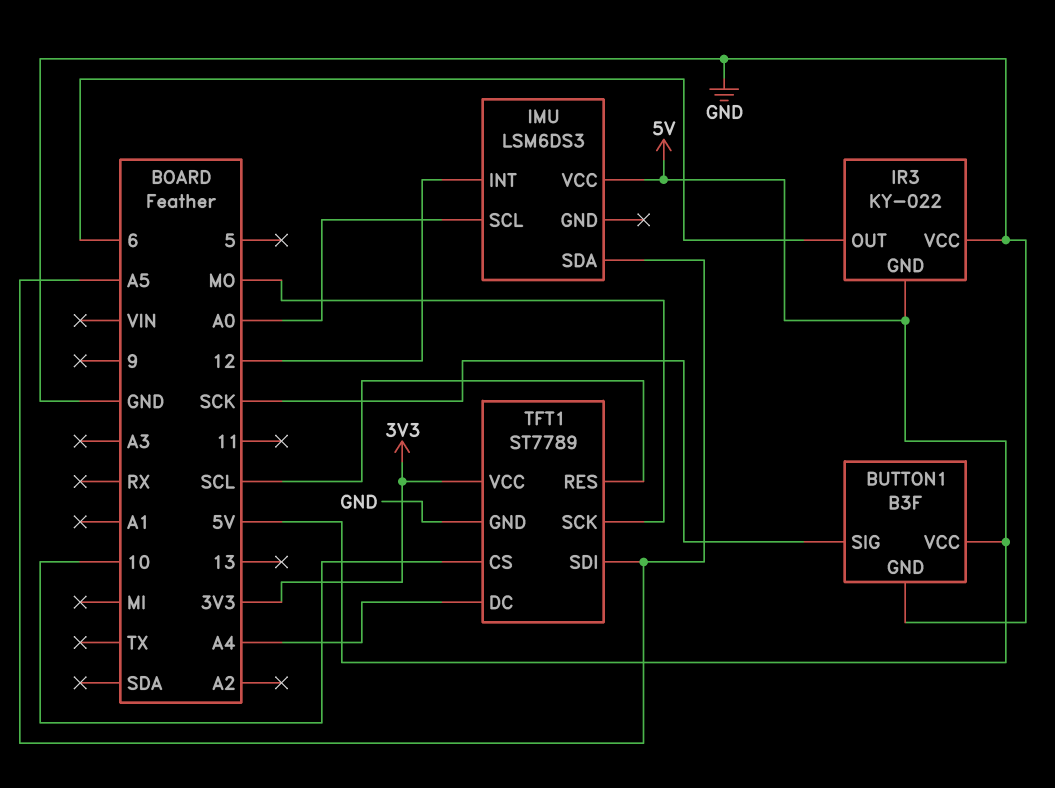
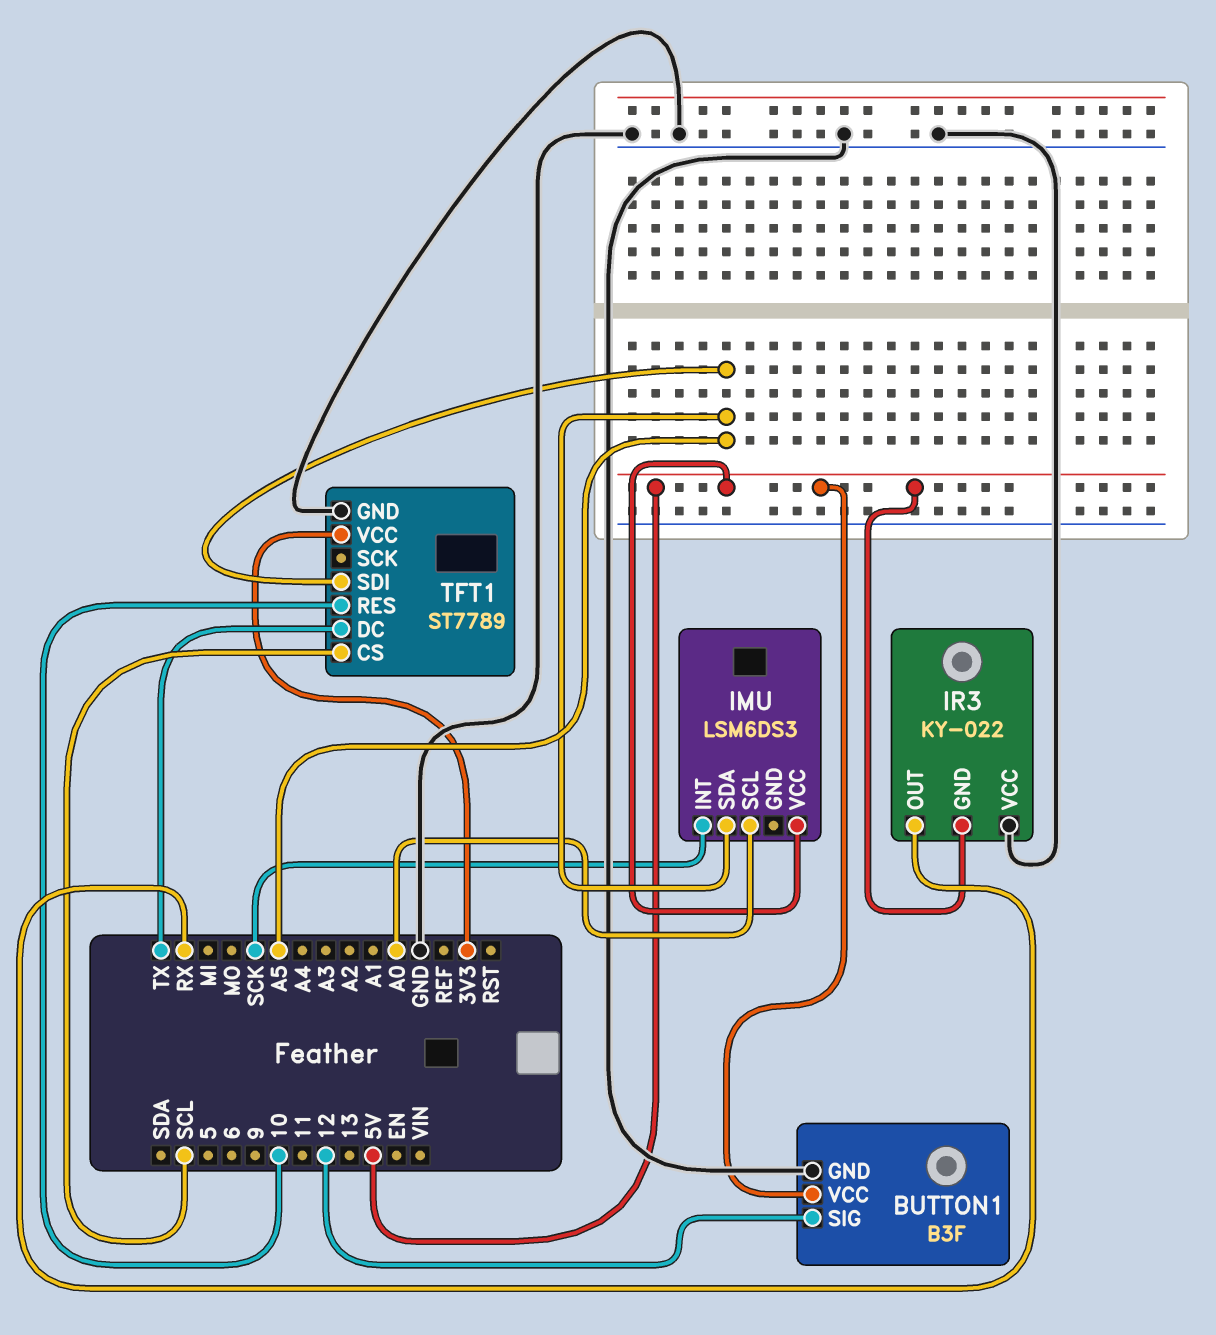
BUTTON1 pin SIG: SCK -> 12
IMU pin INT: 12 -> SCK
IR3 pin OUT: 6 -> RX
TFT1 pin CS: 10 -> SCL
TFT1 pin DC: A4 -> TX
TFT1 pin RES: SCL -> 10
TFT1 pin SCK: MO -> none

